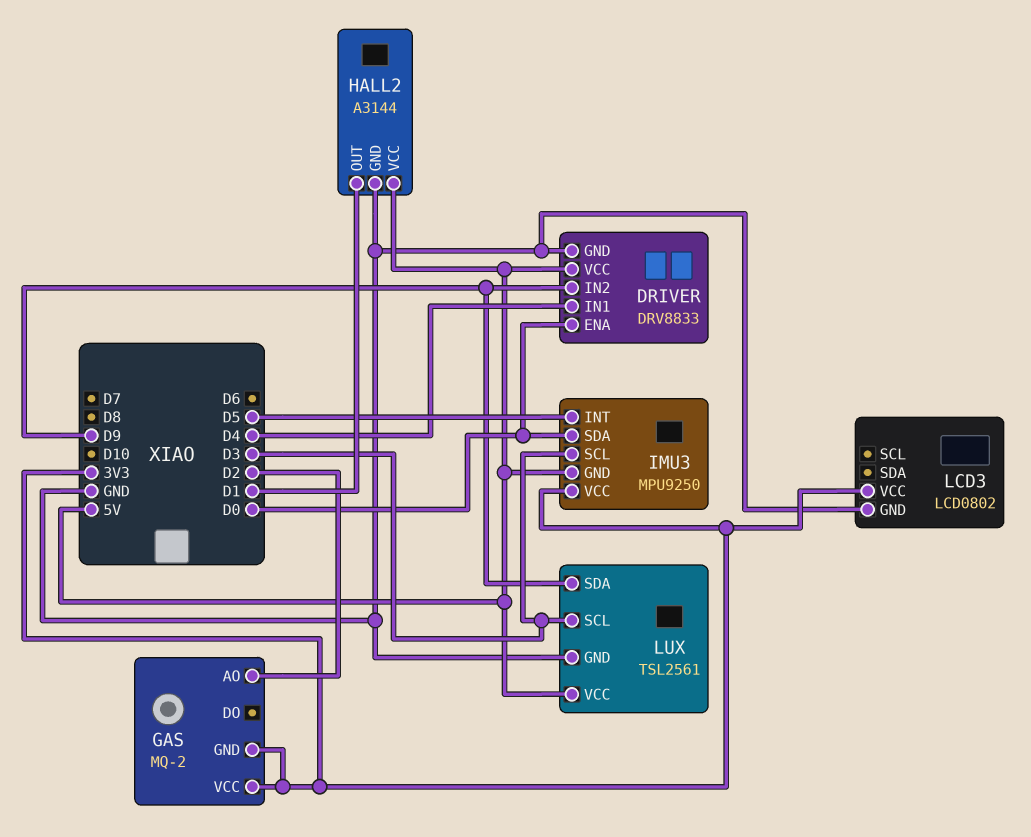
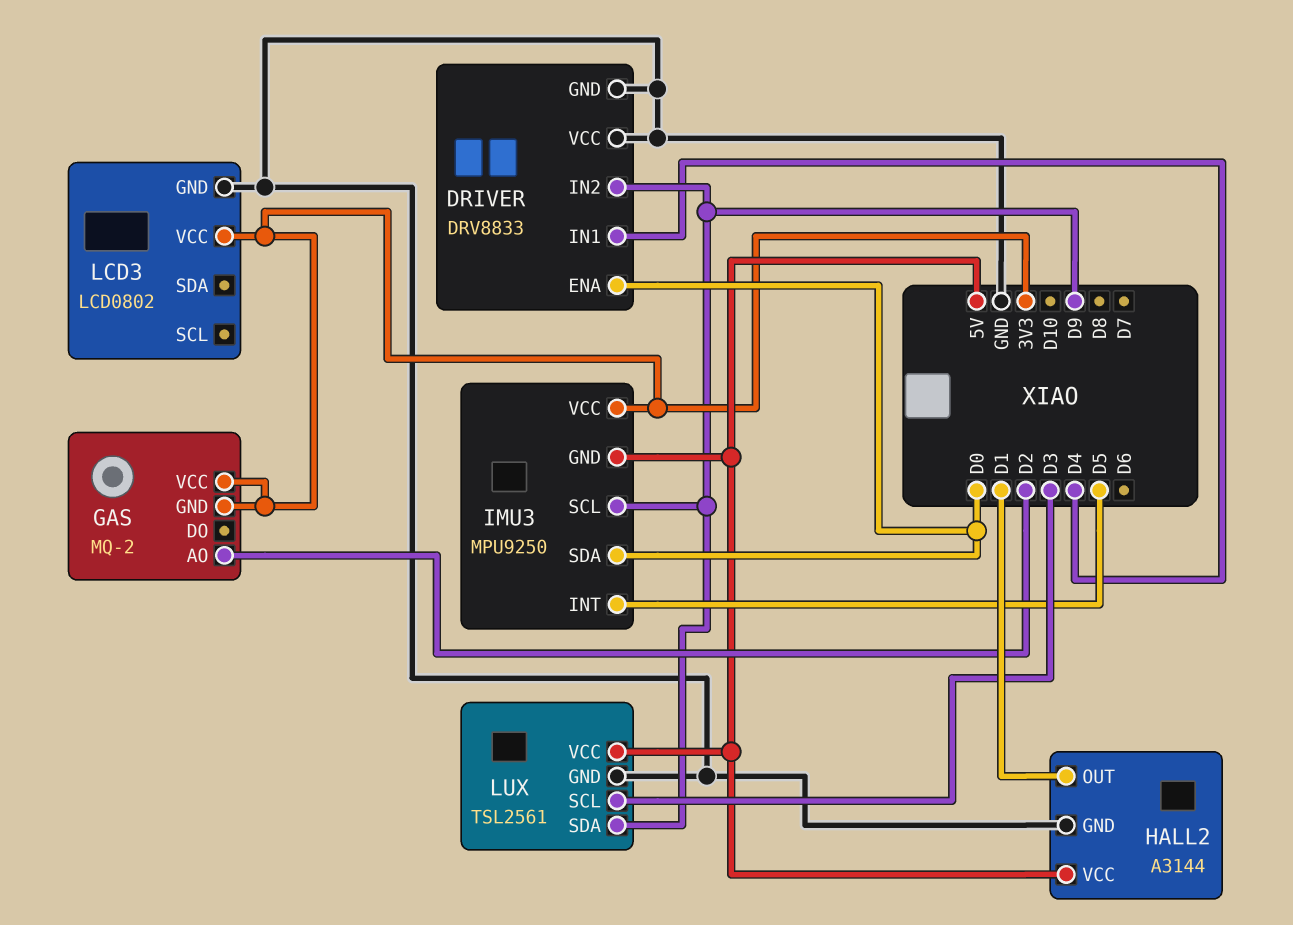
DRIVER pin VCC: 5V -> GND
IMU3 pin SCL: D3 -> D9

